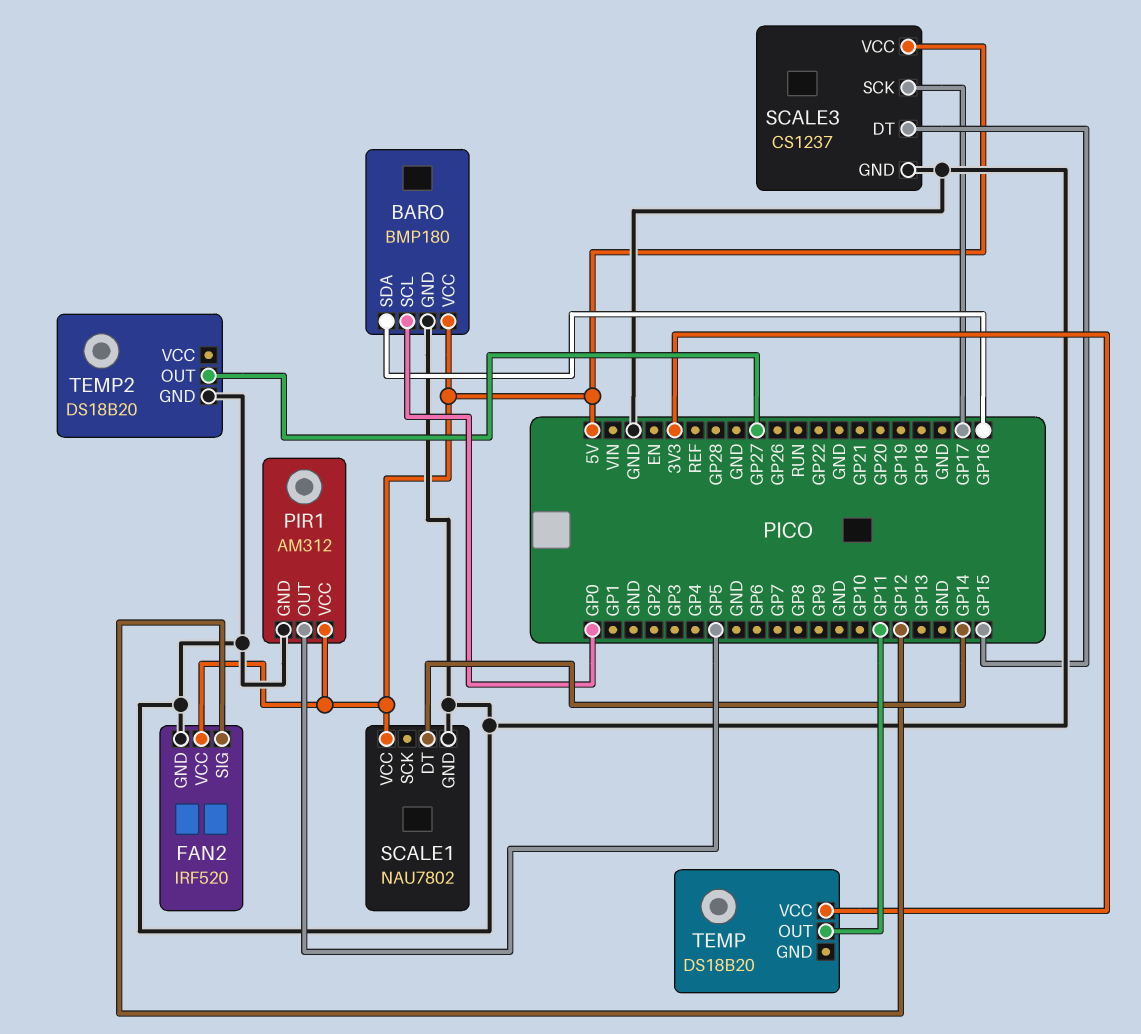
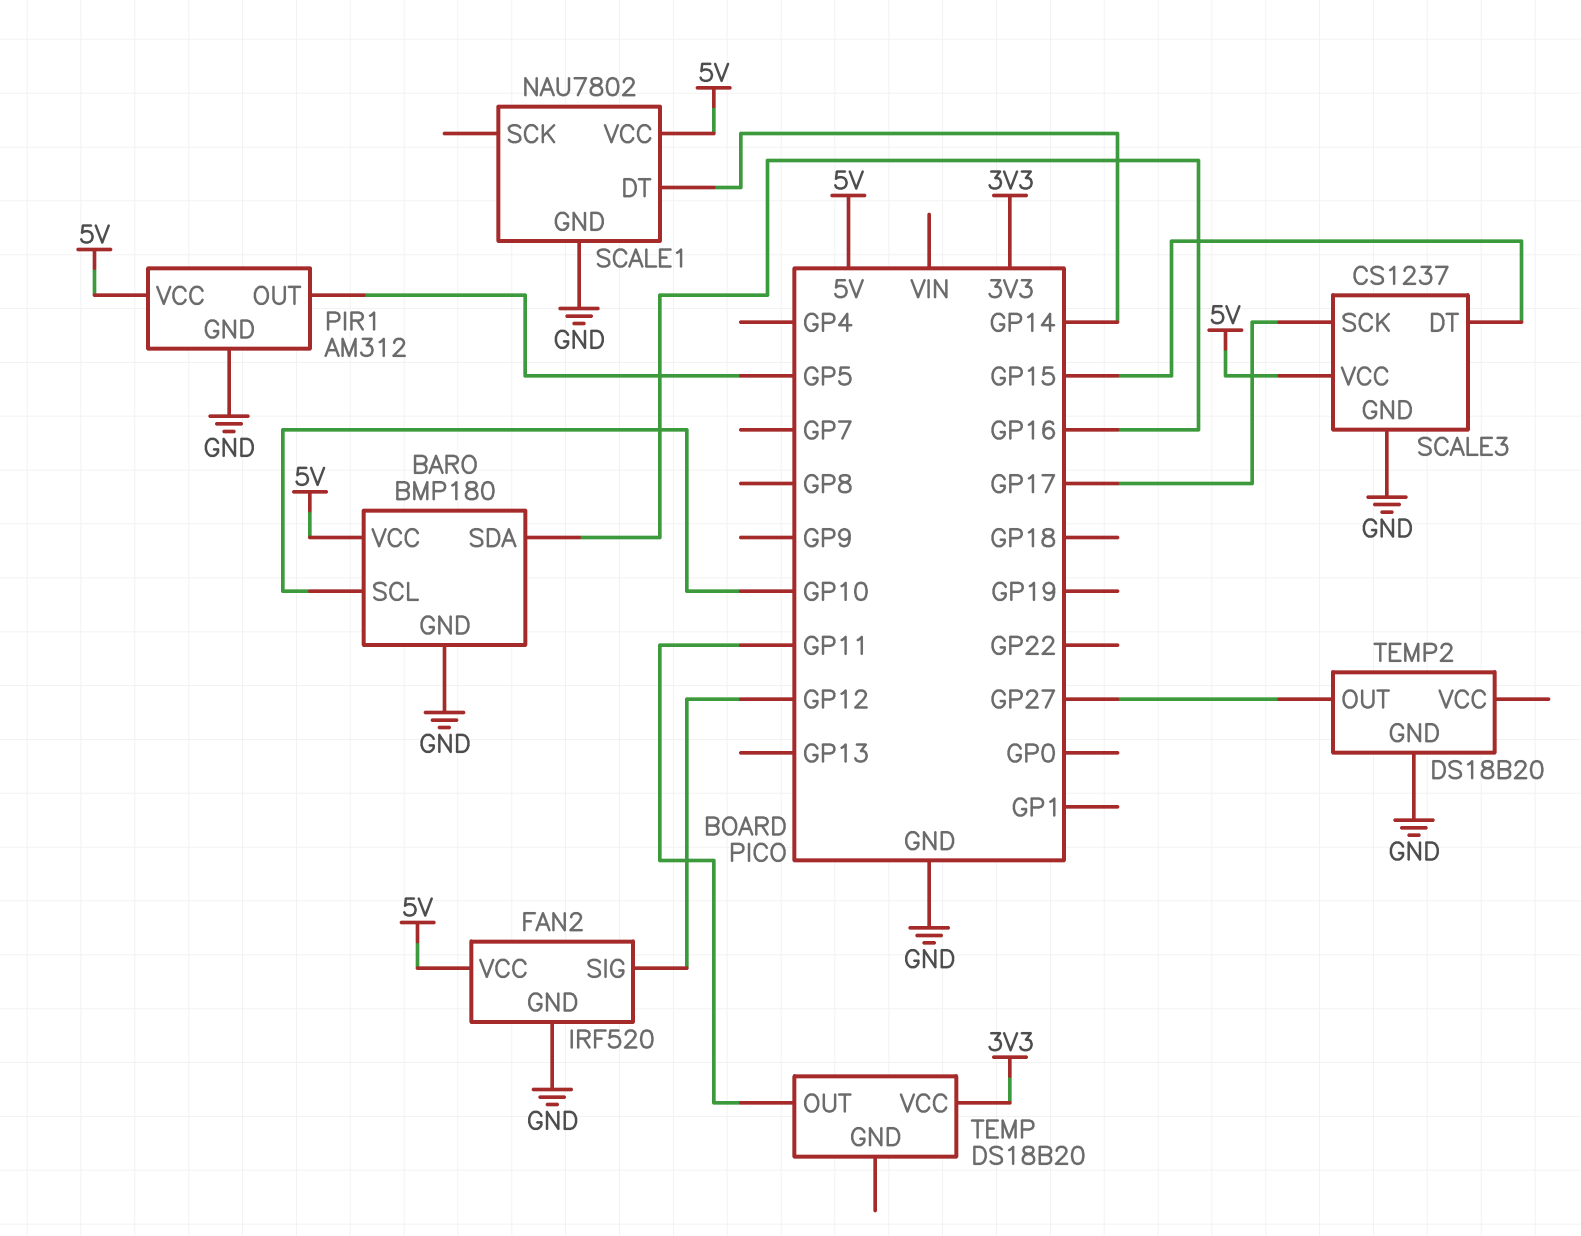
BARO pin SCL: GP0 -> GP10

